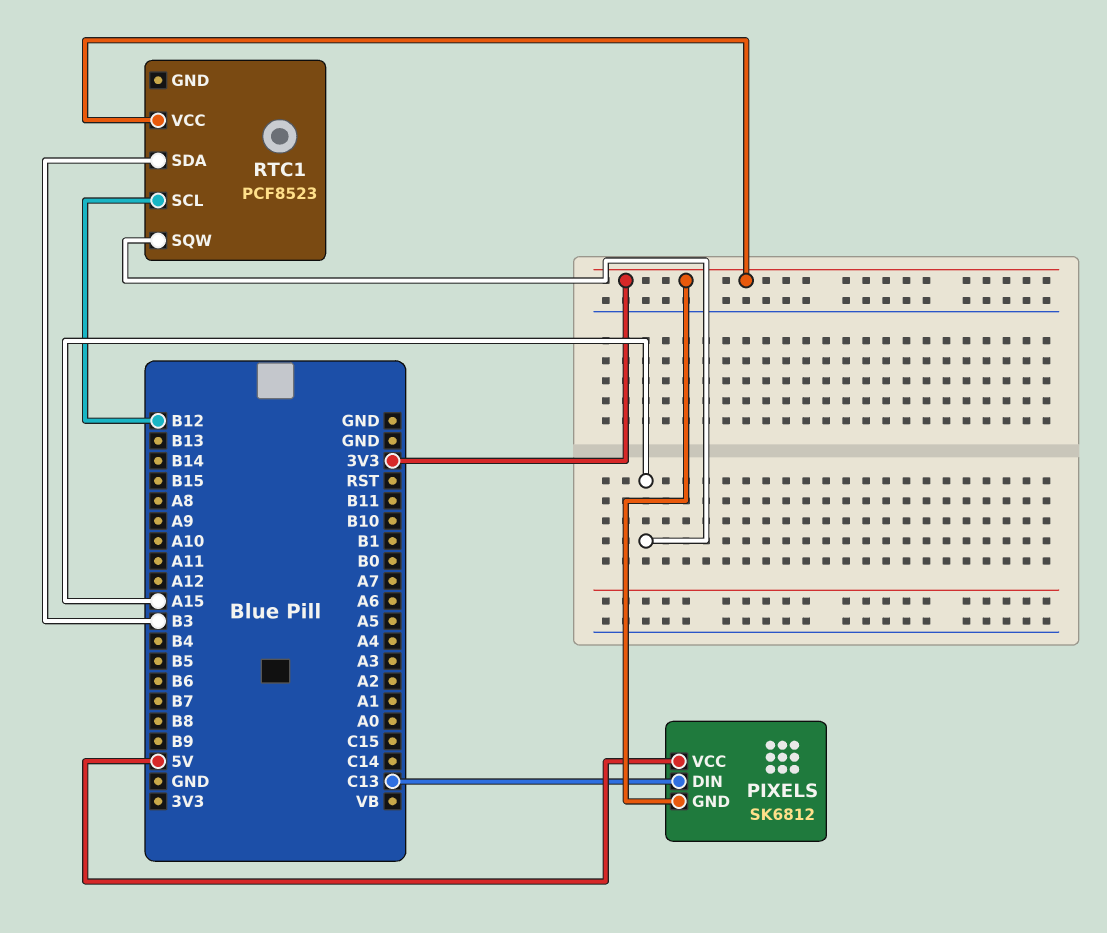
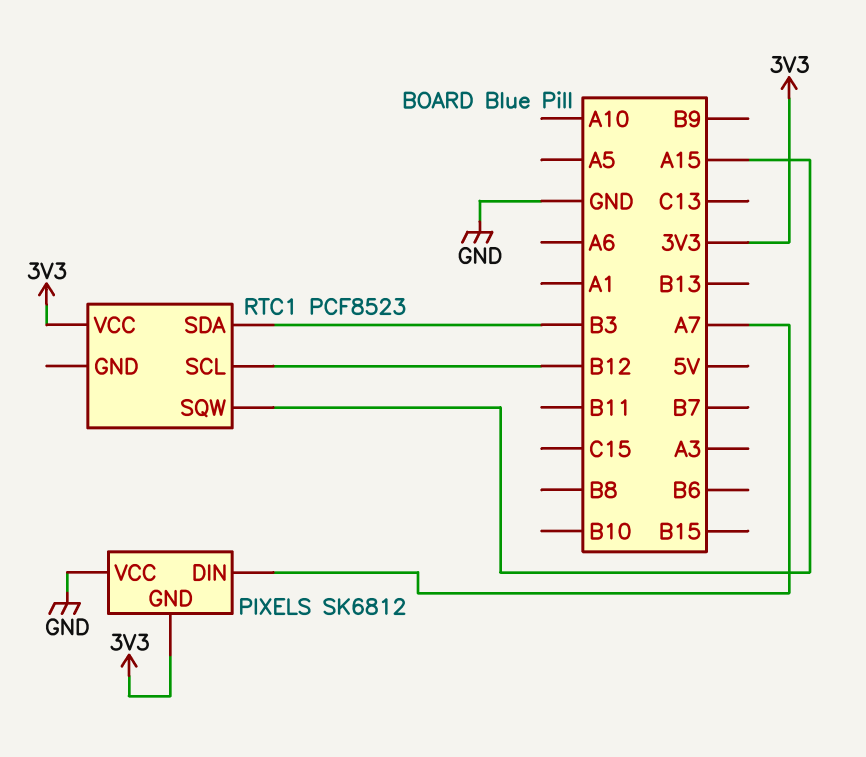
PIXELS pin DIN: C13 -> A7
PIXELS pin VCC: 5V -> GND

